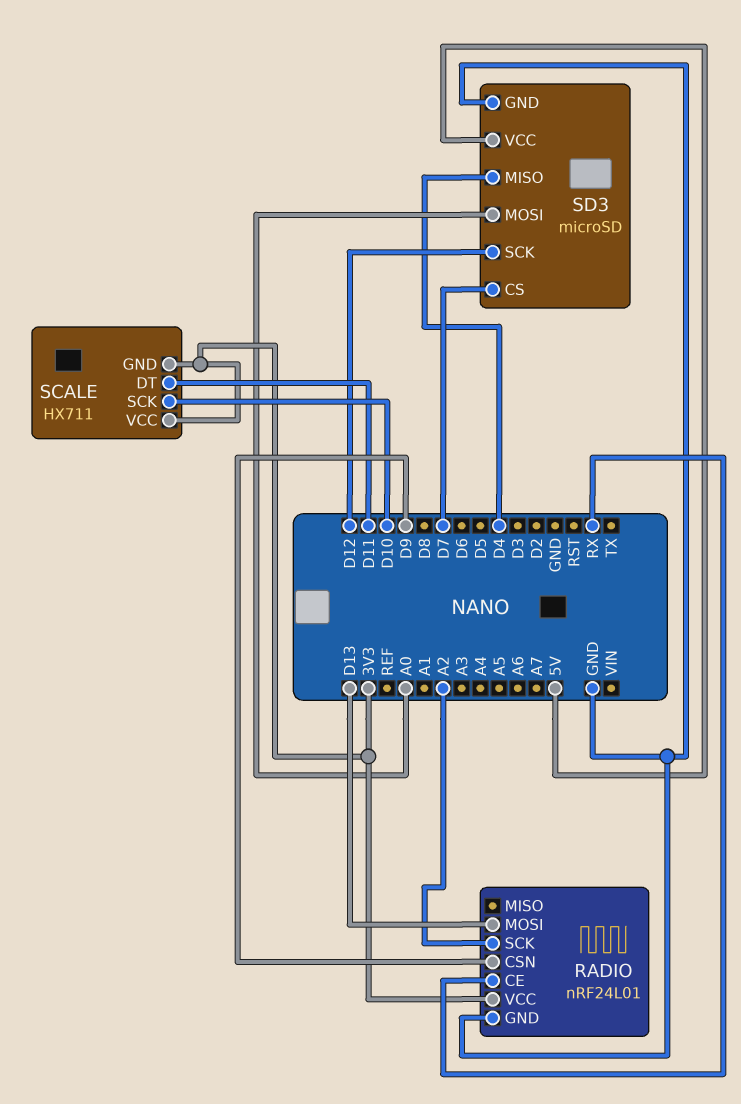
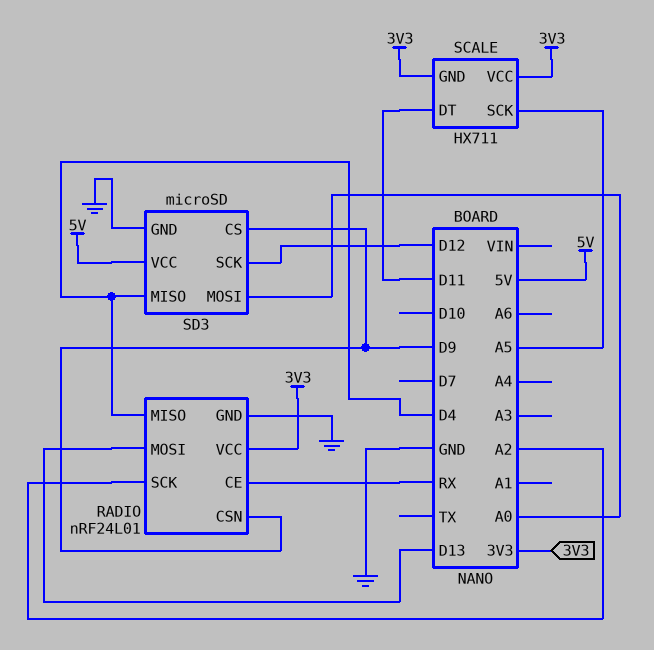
RADIO pin MISO: none -> D4
SCALE pin SCK: D10 -> A5
SD3 pin CS: D7 -> D9

